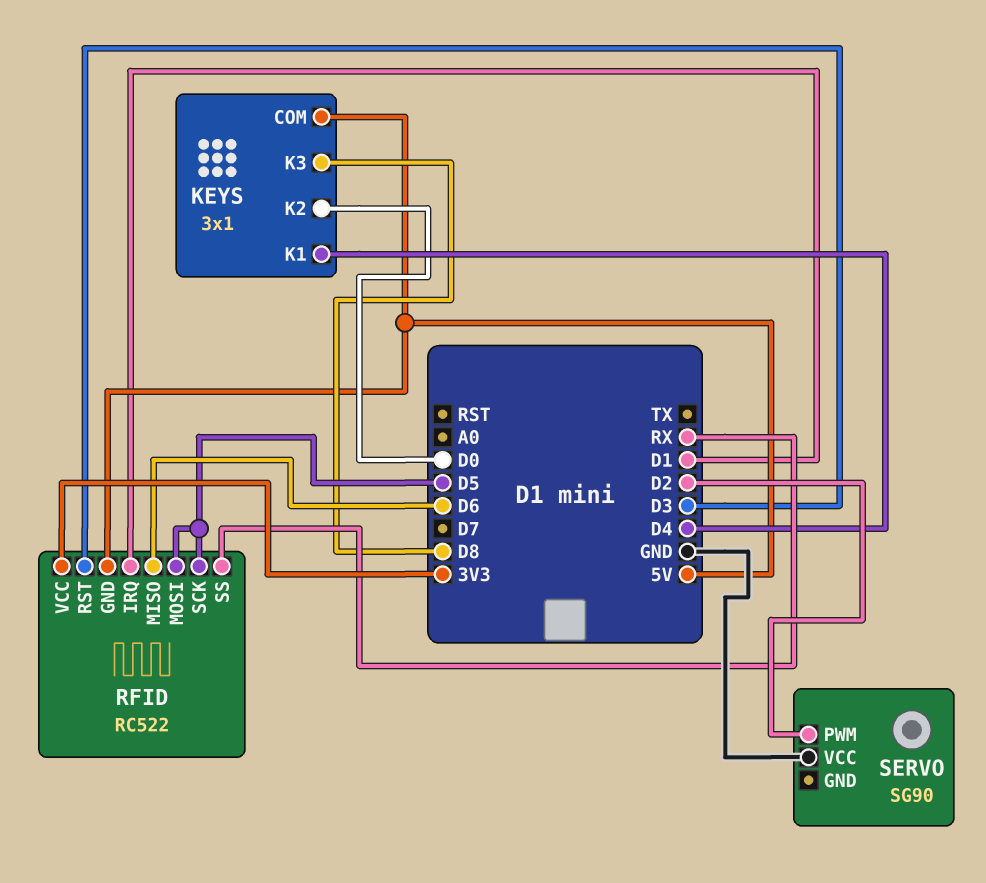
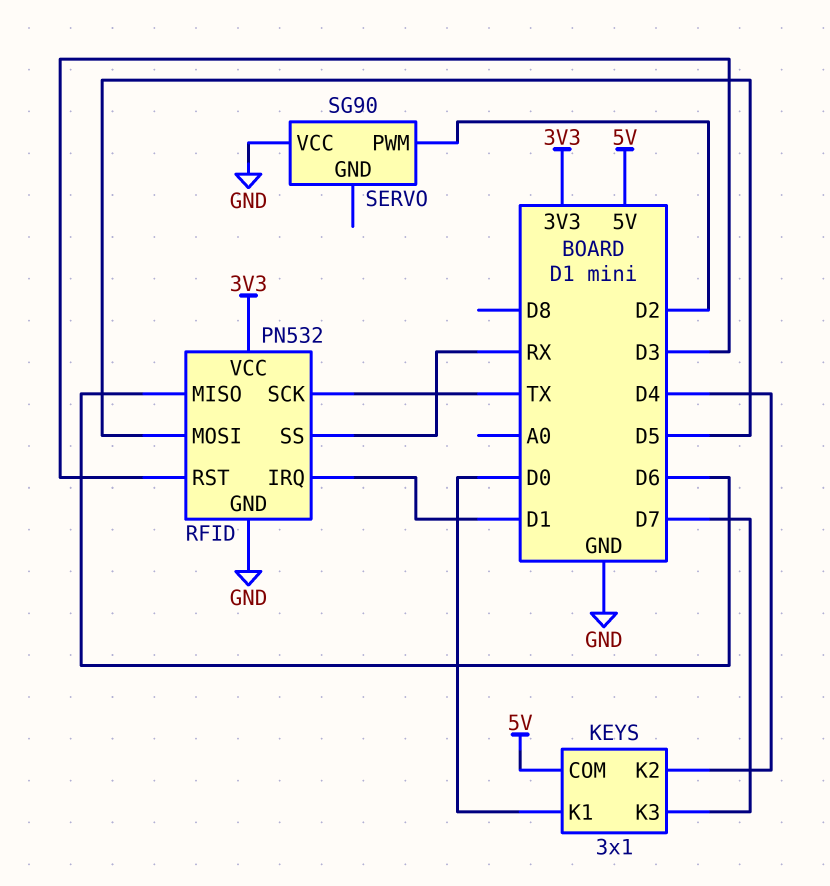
KEYS pin K1: D4 -> D0
KEYS pin K2: D0 -> D4
KEYS pin K3: D8 -> D7
RFID: RC522 -> PN532
RFID pin GND: 5V -> GND
RFID pin SCK: D5 -> TX

